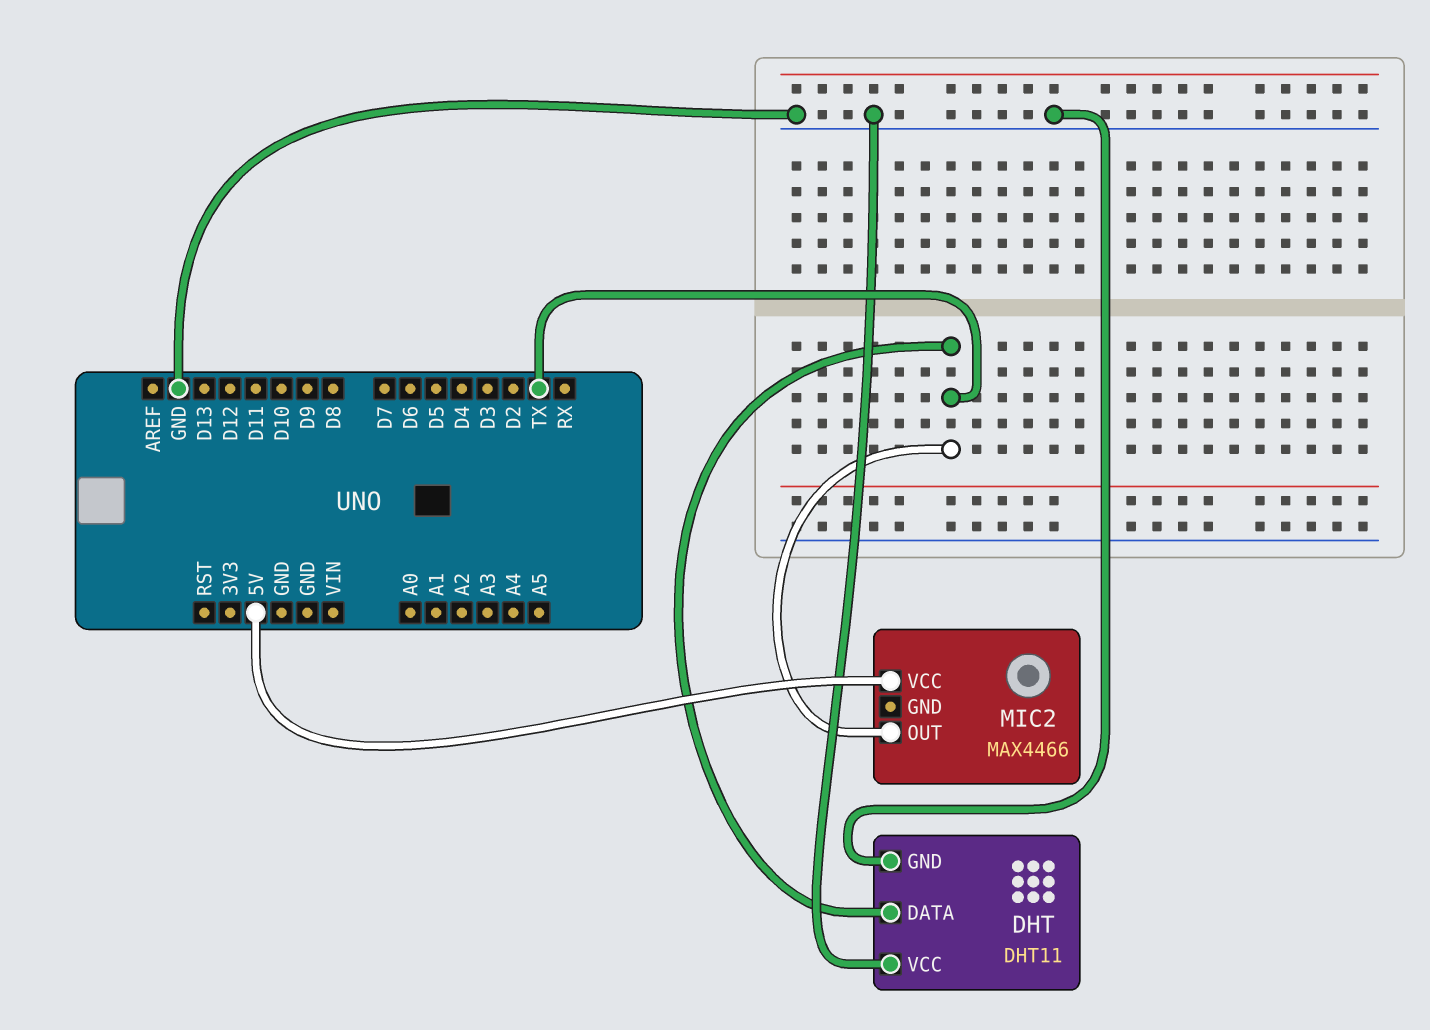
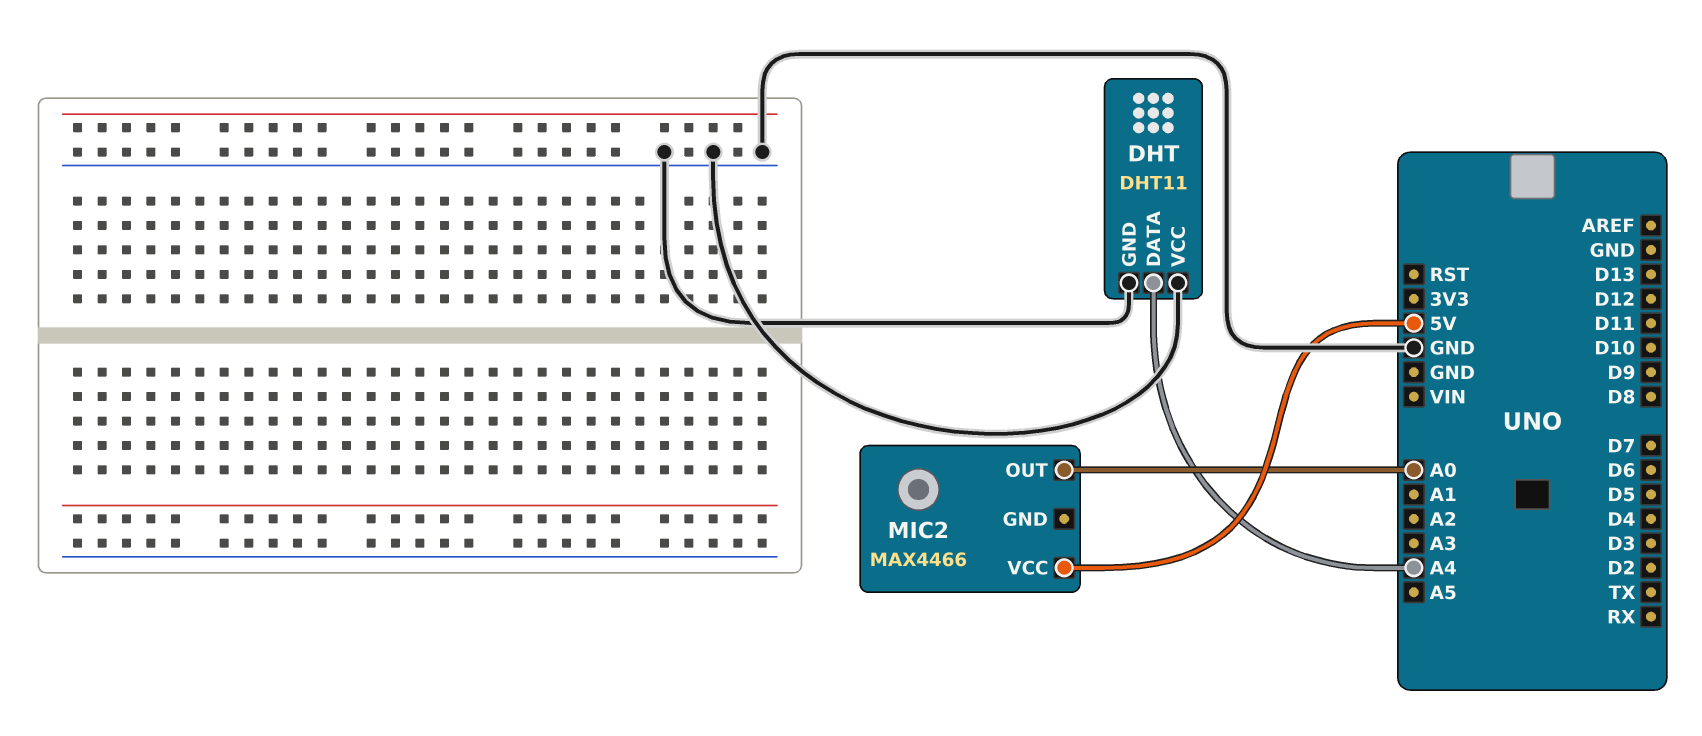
DHT pin DATA: TX -> A4
MIC2 pin OUT: TX -> A0

